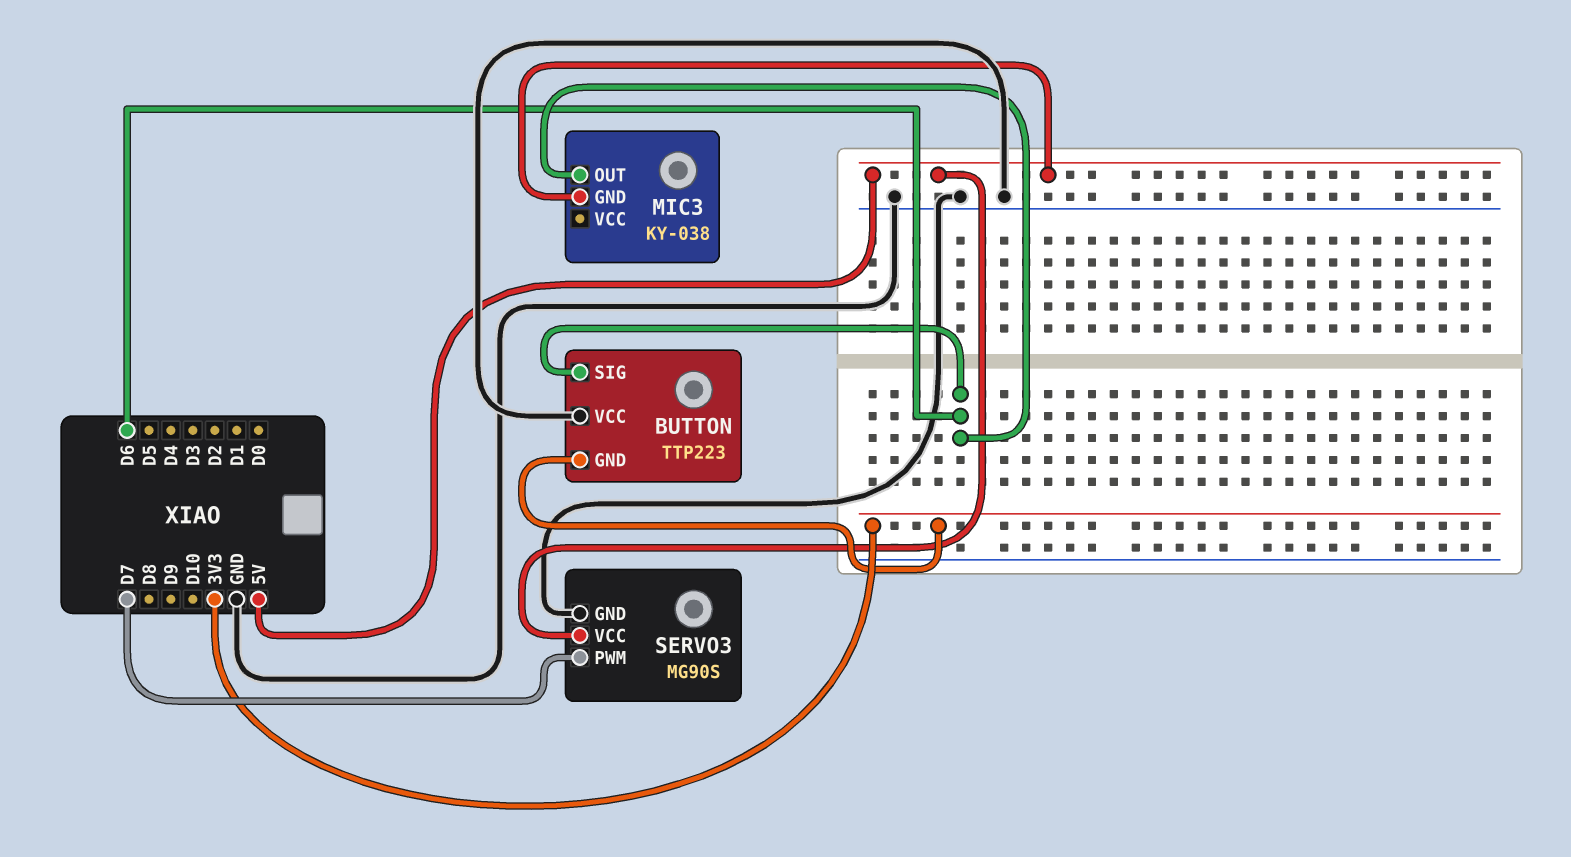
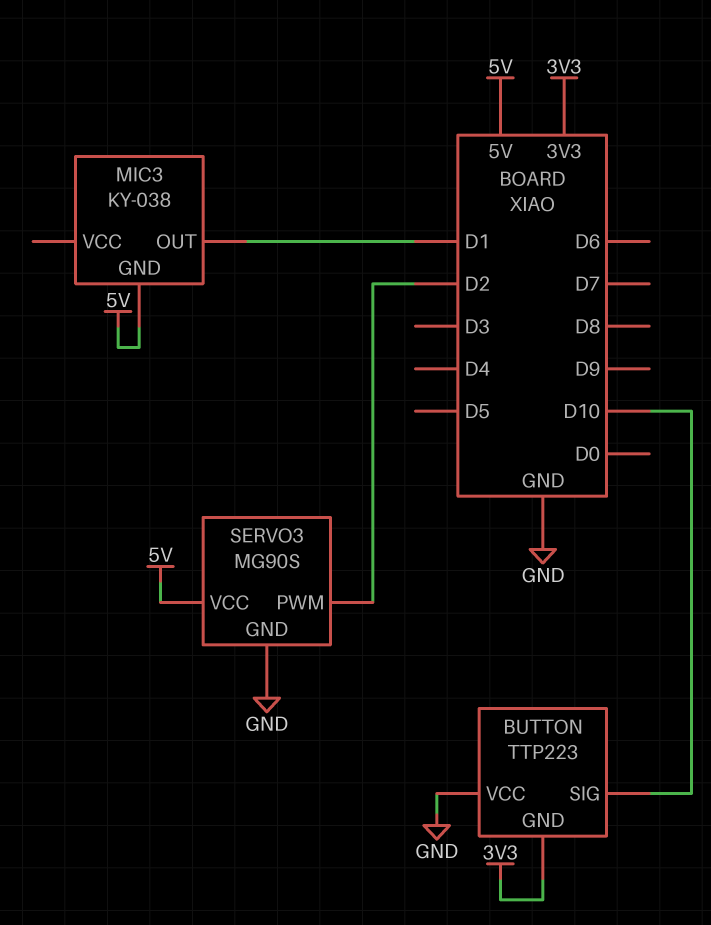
BUTTON pin SIG: D6 -> D10
MIC3 pin OUT: D6 -> D1
SERVO3 pin PWM: D7 -> D2

